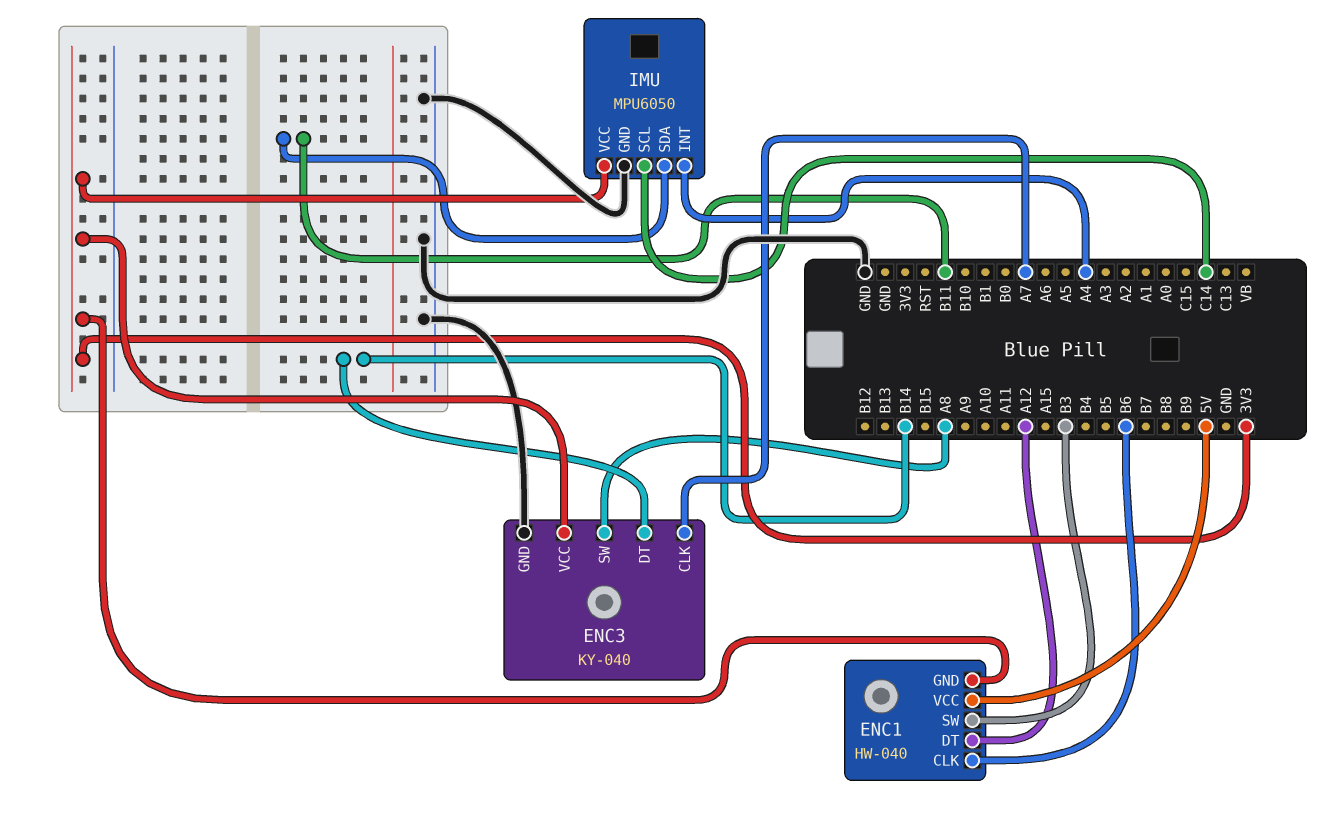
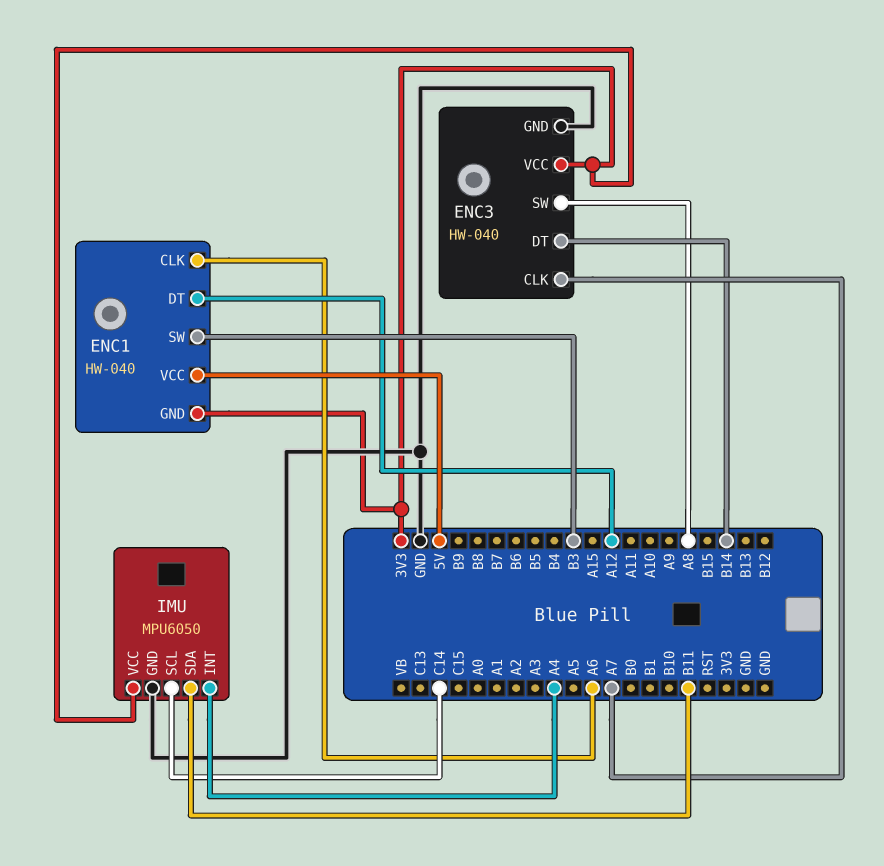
ENC1 pin CLK: B6 -> A6
ENC3: KY-040 -> HW-040

